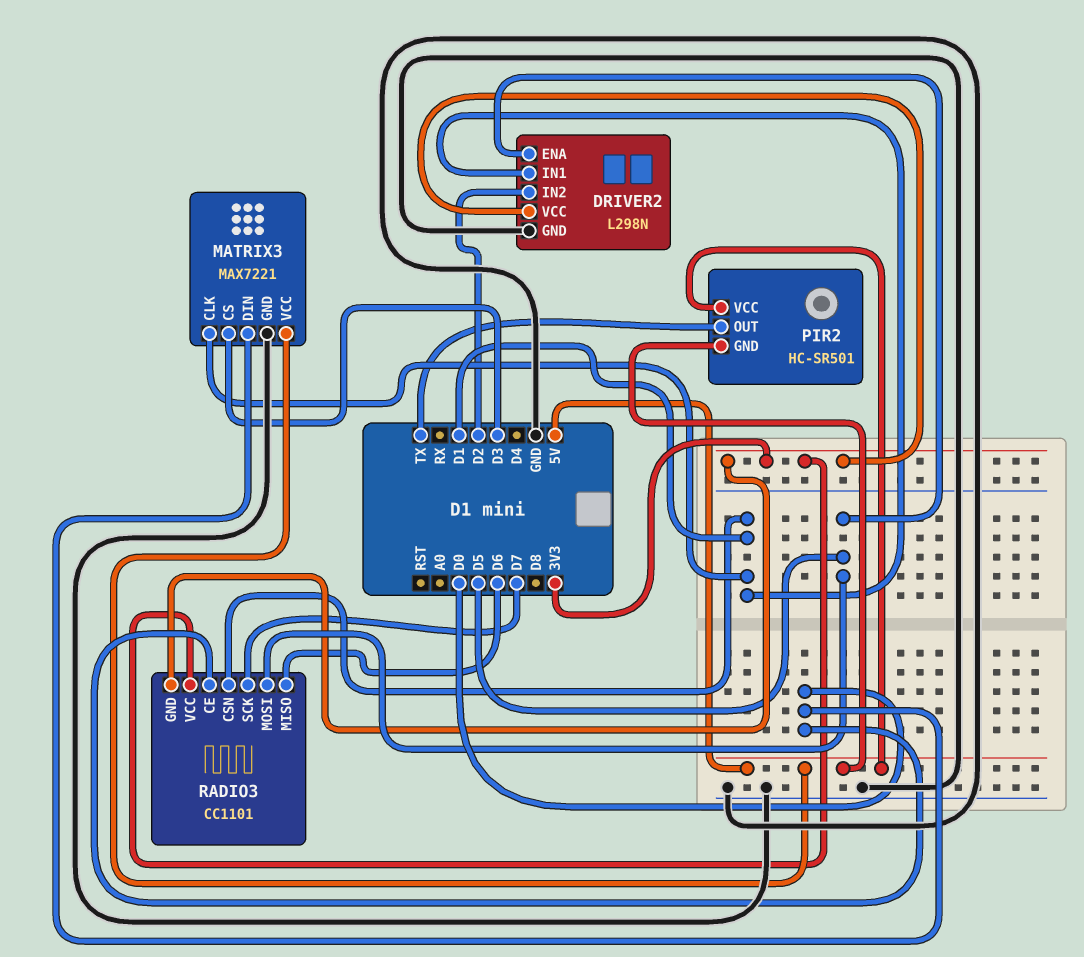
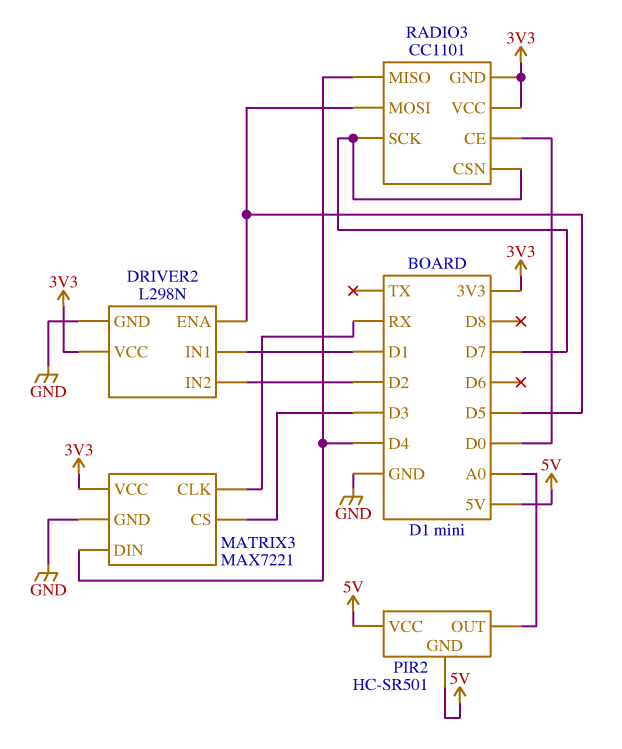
MATRIX3 pin CLK: D1 -> RX
MATRIX3 pin DIN: D0 -> D4
MATRIX3 pin VCC: 5V -> 3V3
PIR2 pin OUT: TX -> A0
RADIO3 pin CSN: D1 -> D7
RADIO3 pin MISO: D6 -> D4

